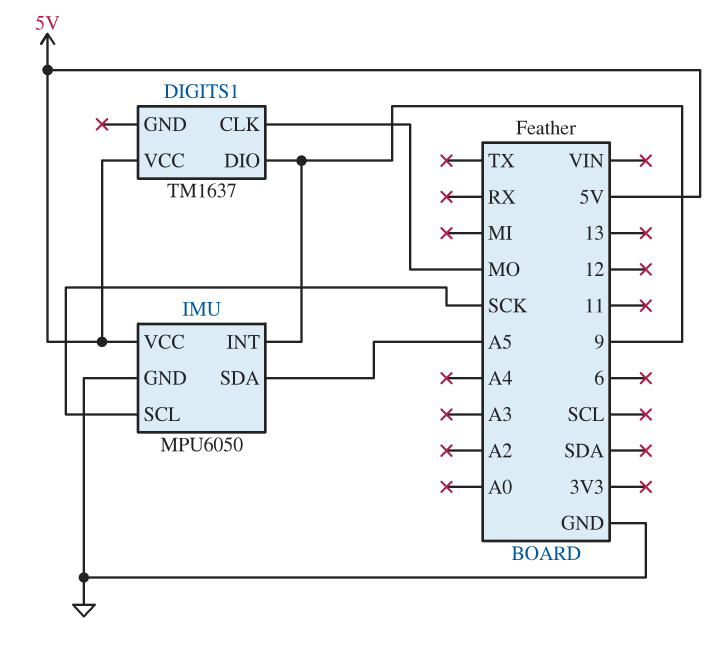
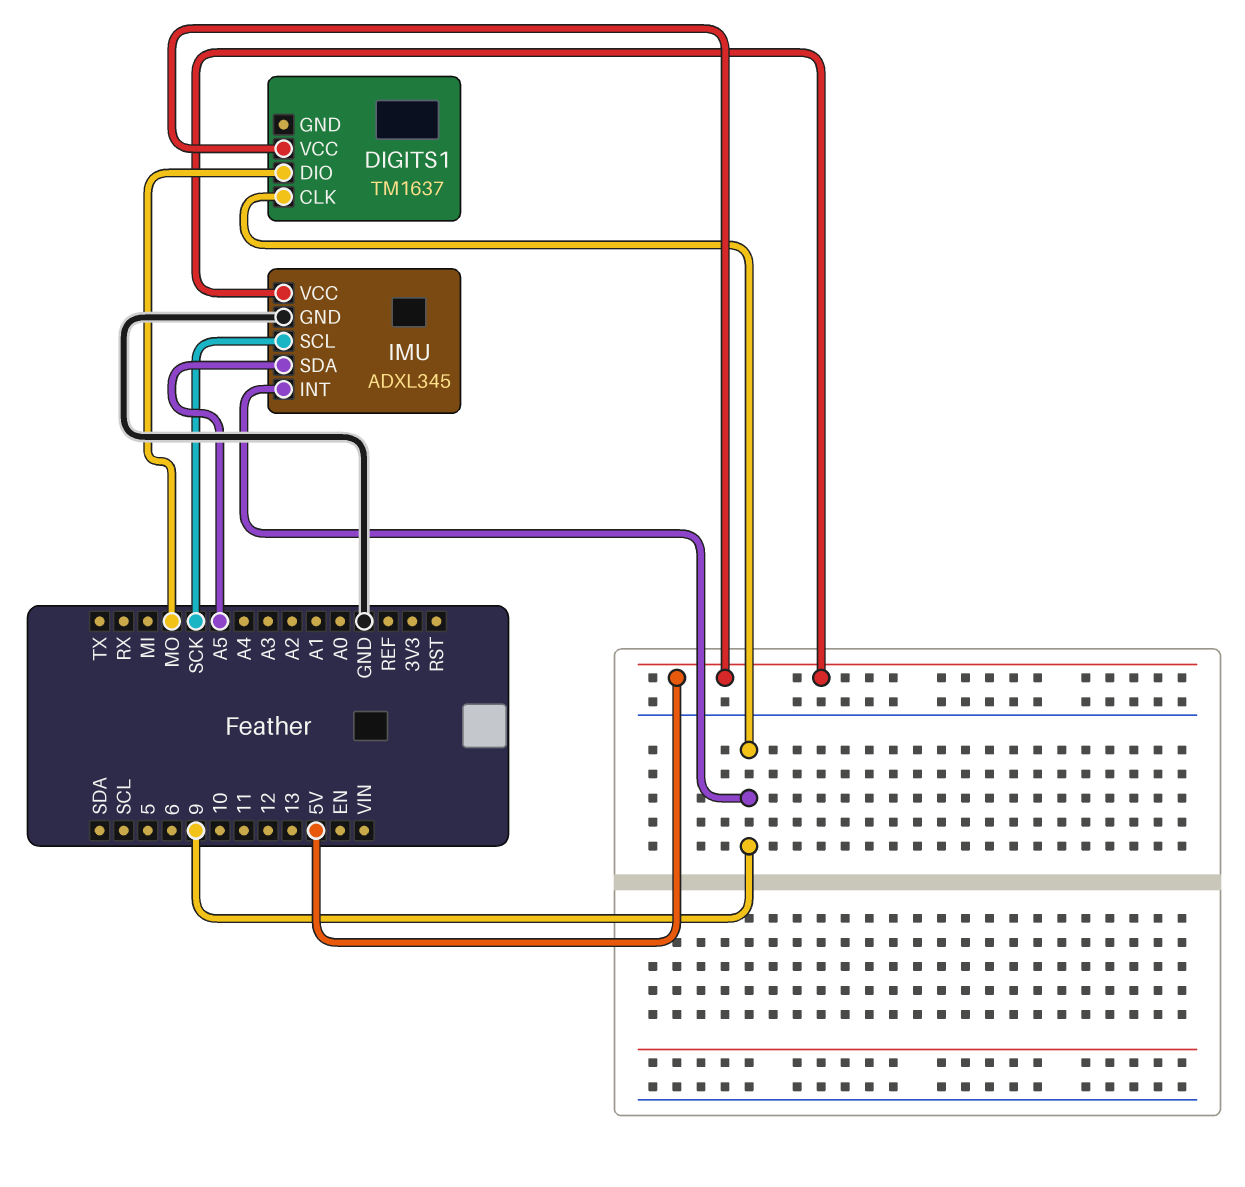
DIGITS1 pin CLK: MO -> 9
DIGITS1 pin DIO: 9 -> MO
IMU: MPU6050 -> ADXL345

